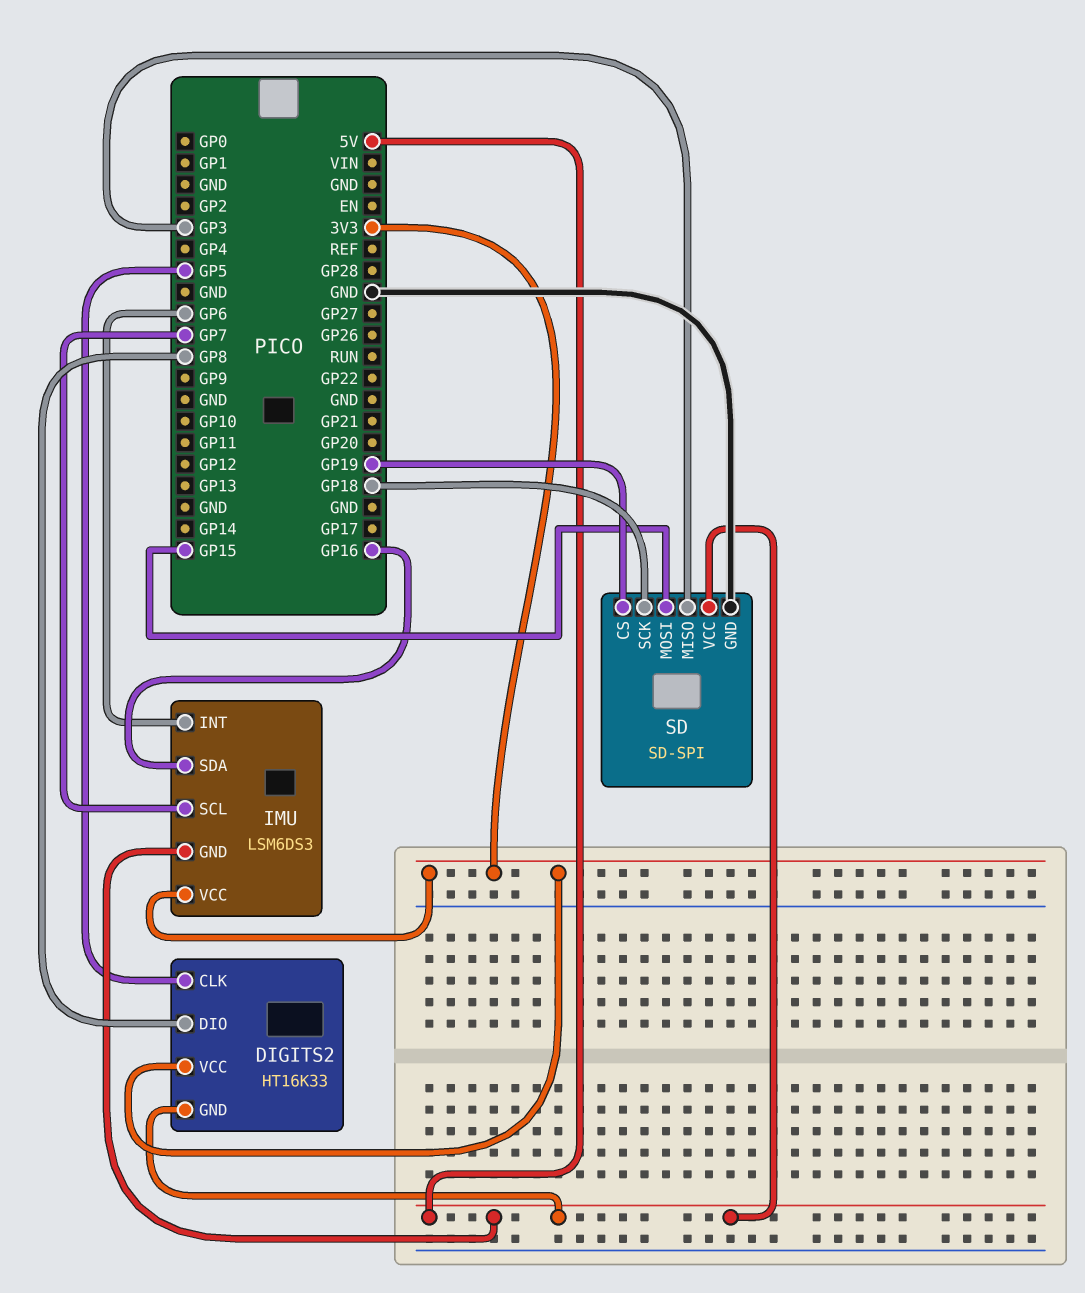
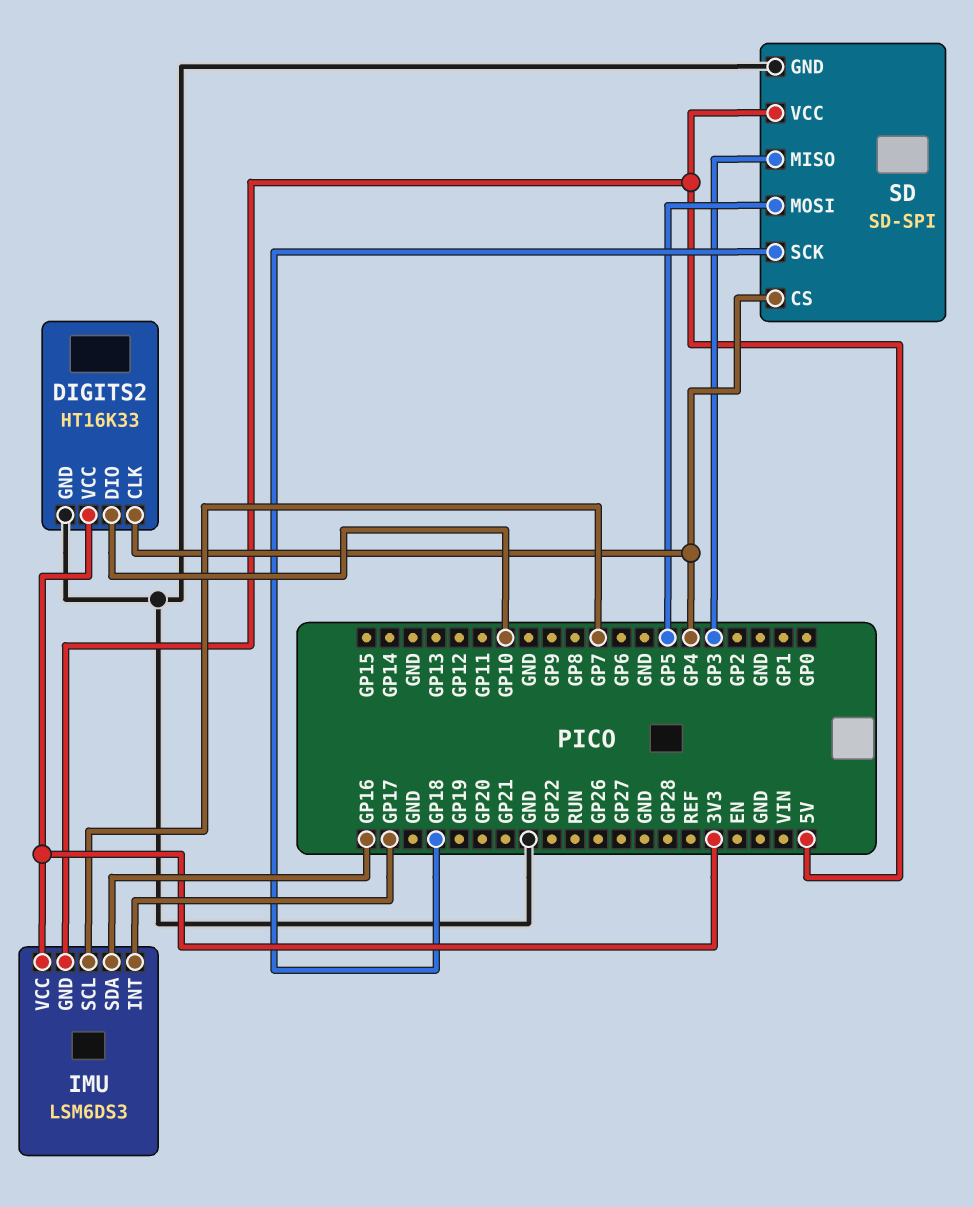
DIGITS2 pin CLK: GP5 -> GP4
DIGITS2 pin DIO: GP8 -> GP10
DIGITS2 pin GND: 5V -> GND
IMU pin INT: GP6 -> GP17
SD pin CS: GP19 -> GP4
SD pin MOSI: GP15 -> GP5

